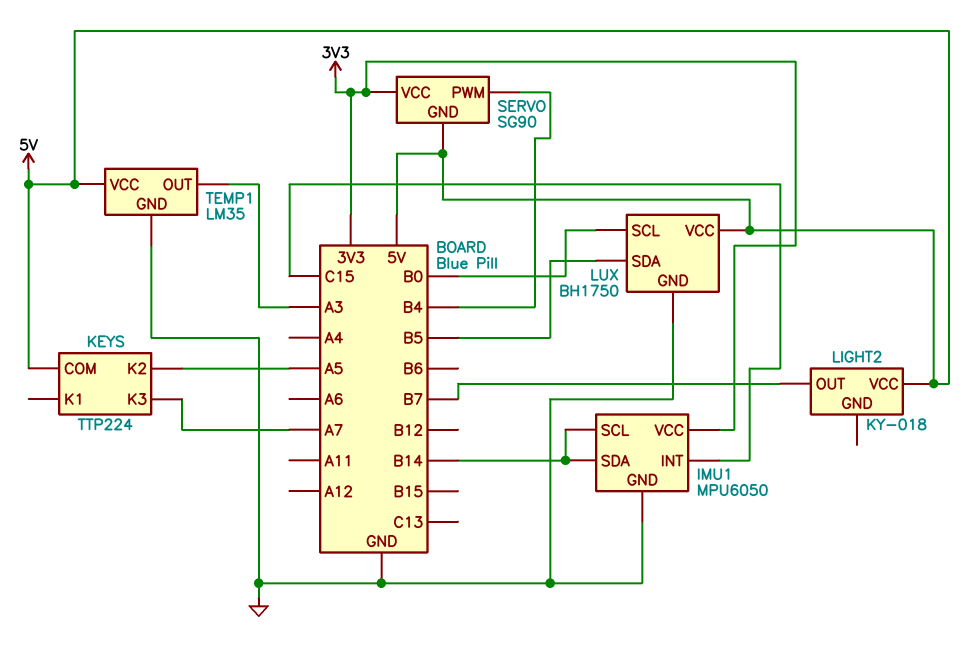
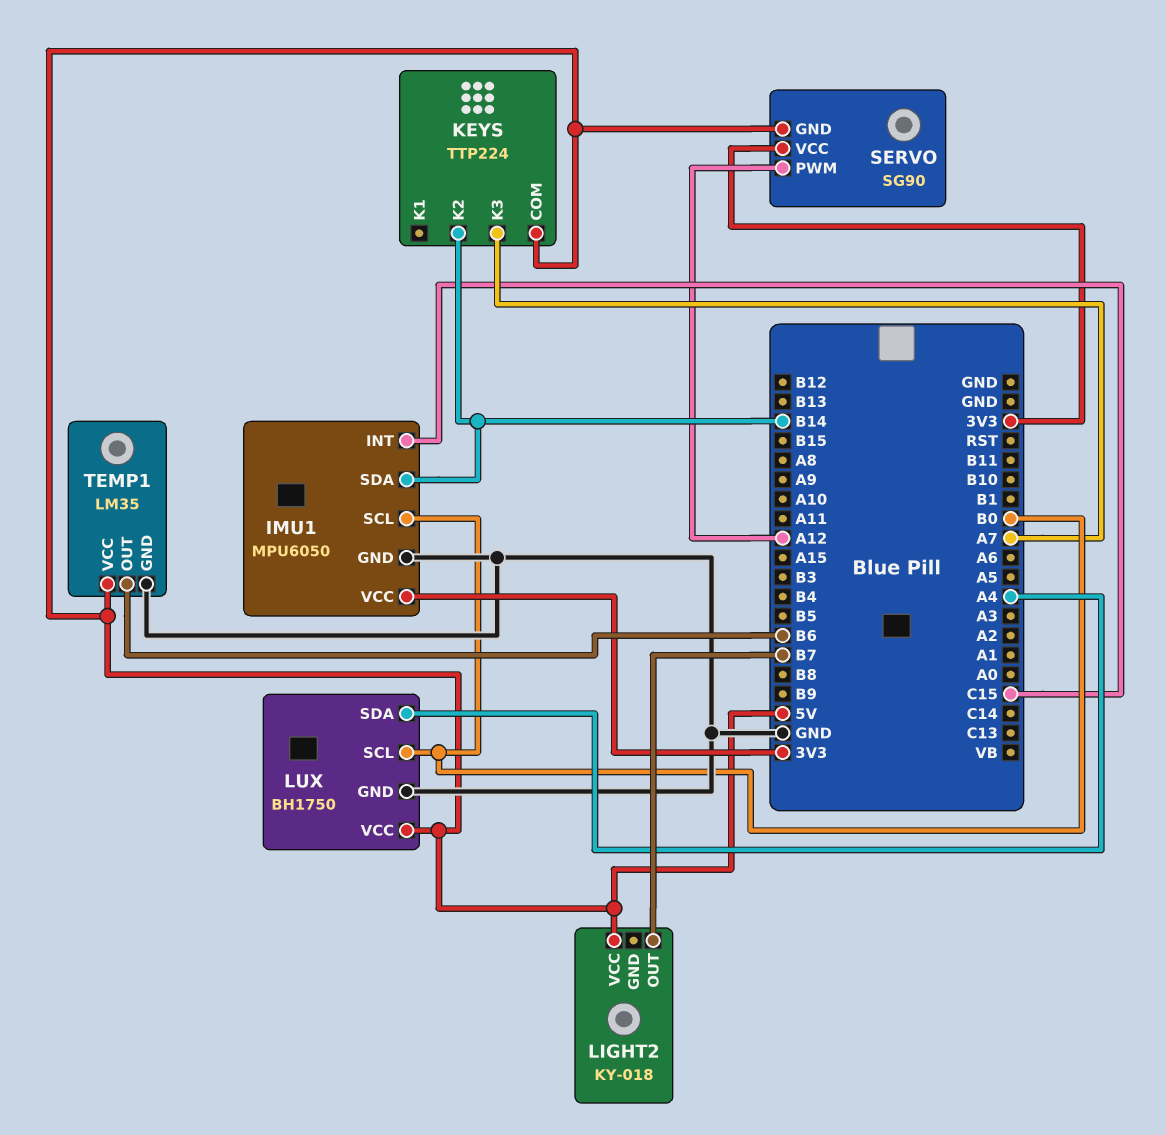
IMU1 pin SCL: B14 -> B0
KEYS pin K2: A5 -> B14
LUX pin SDA: B5 -> A4
SERVO pin PWM: B4 -> A12
TEMP1 pin OUT: A3 -> B6

